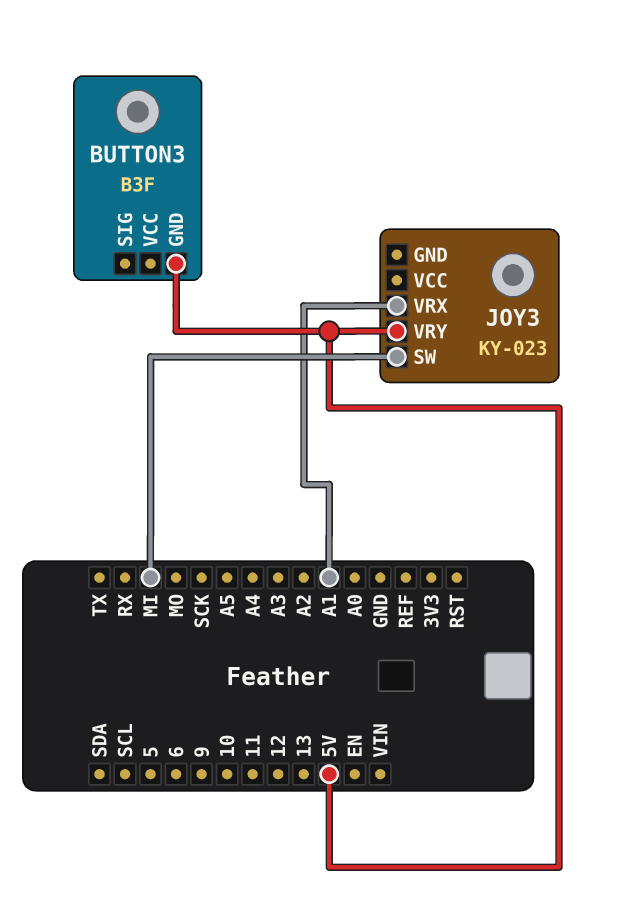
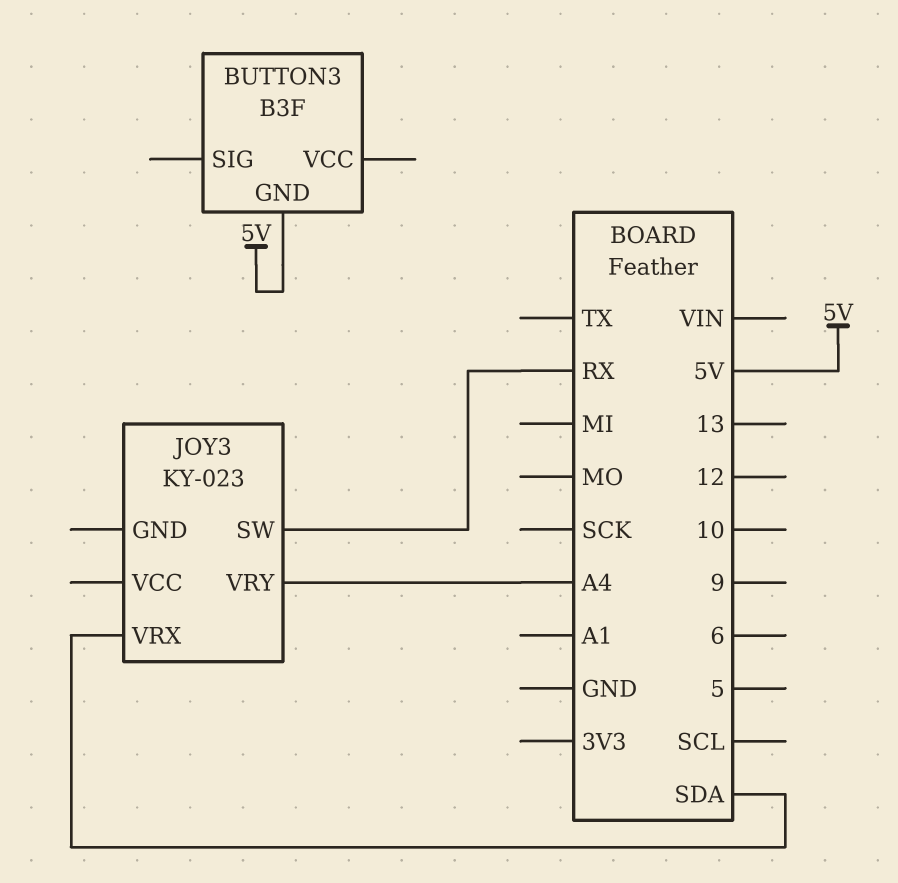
JOY3 pin SW: MI -> RX
JOY3 pin VRX: A1 -> SDA
JOY3 pin VRY: 5V -> A4

